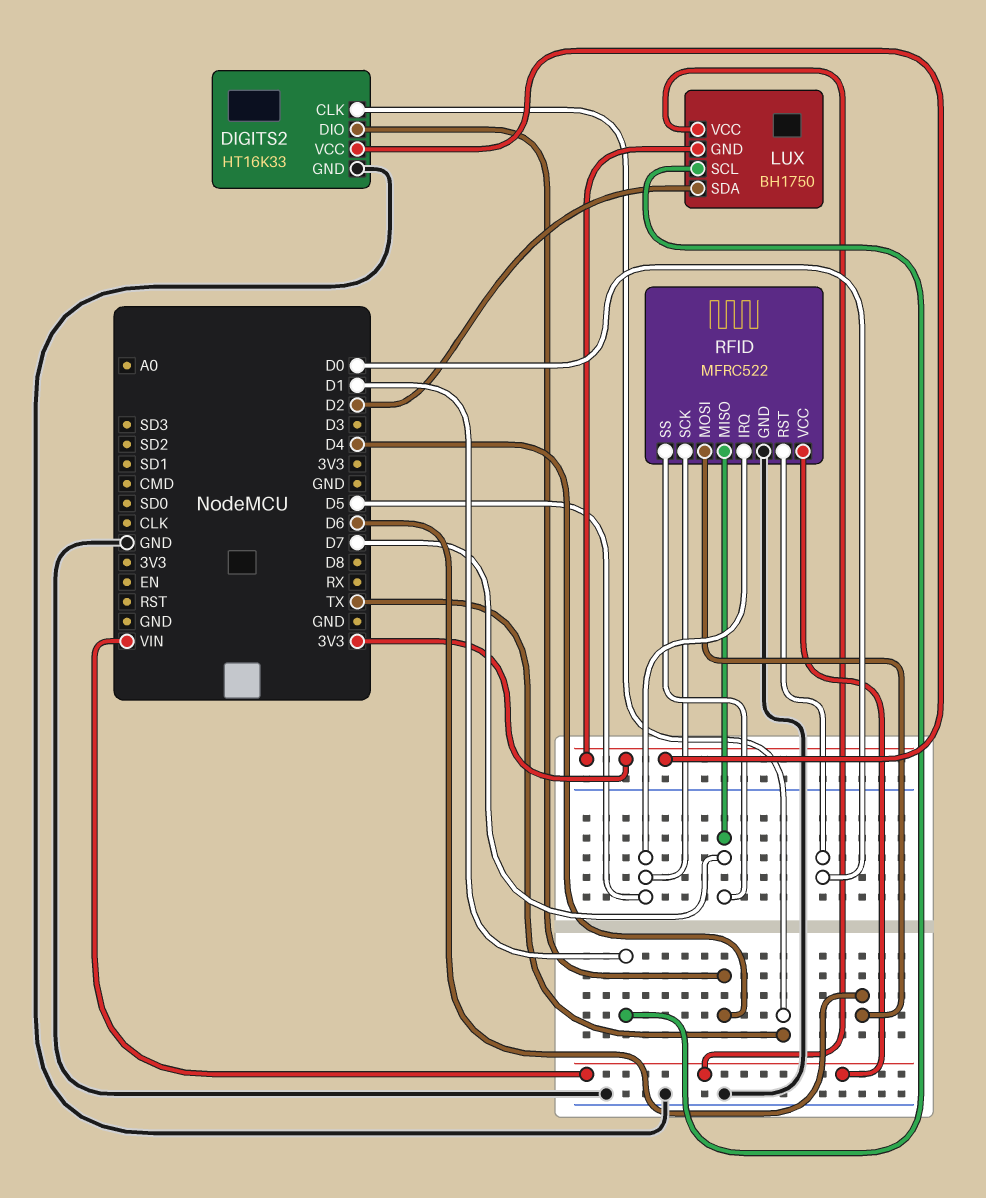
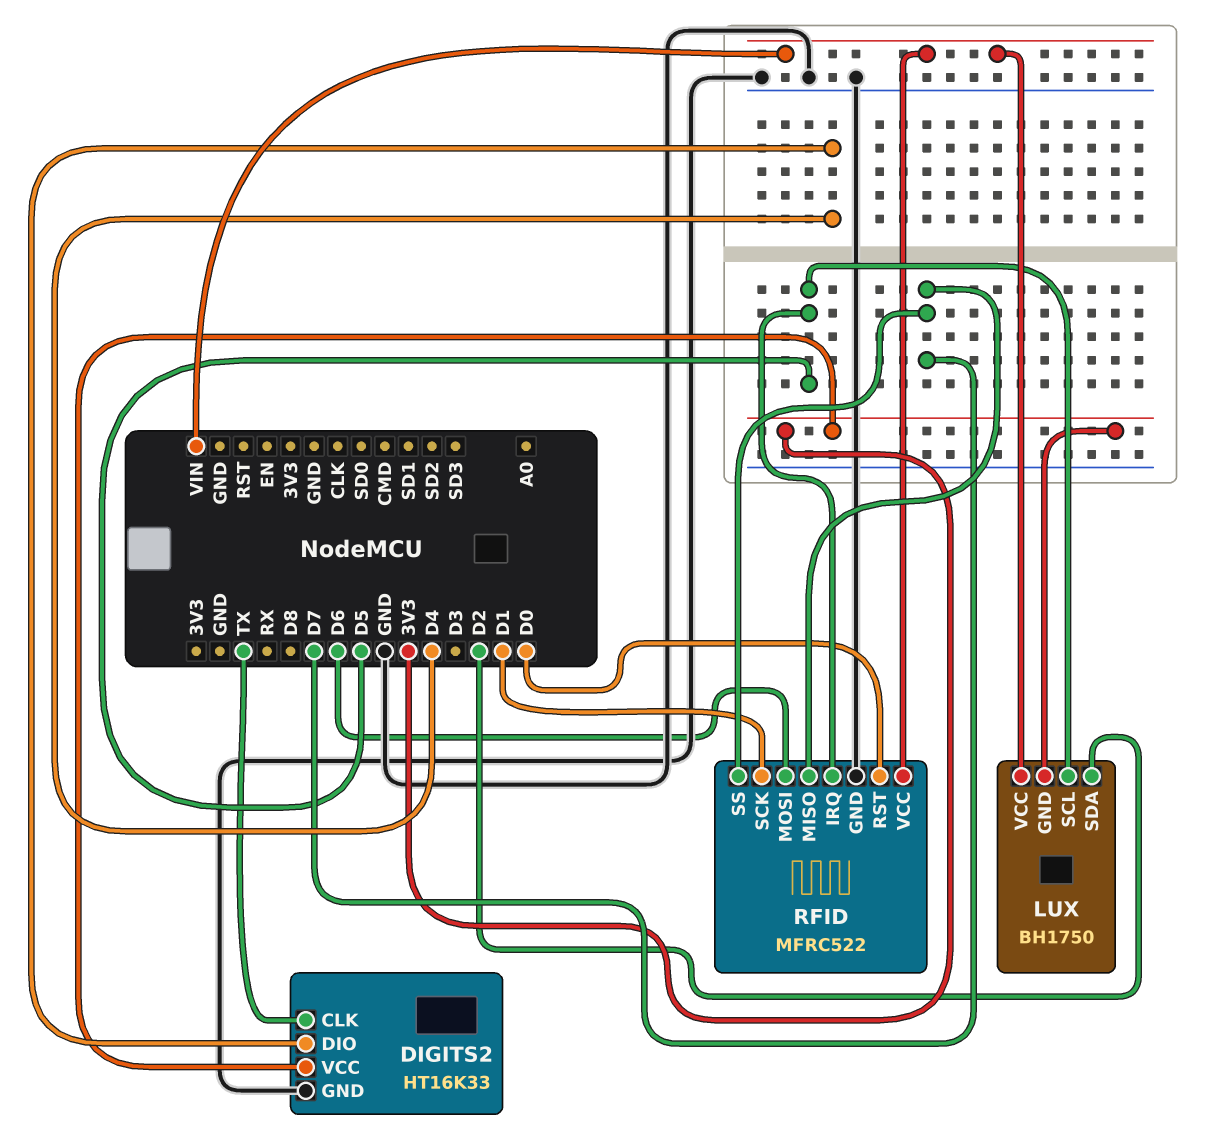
LUX pin SCL: D1 -> D5
RFID pin SCK: D5 -> D1

